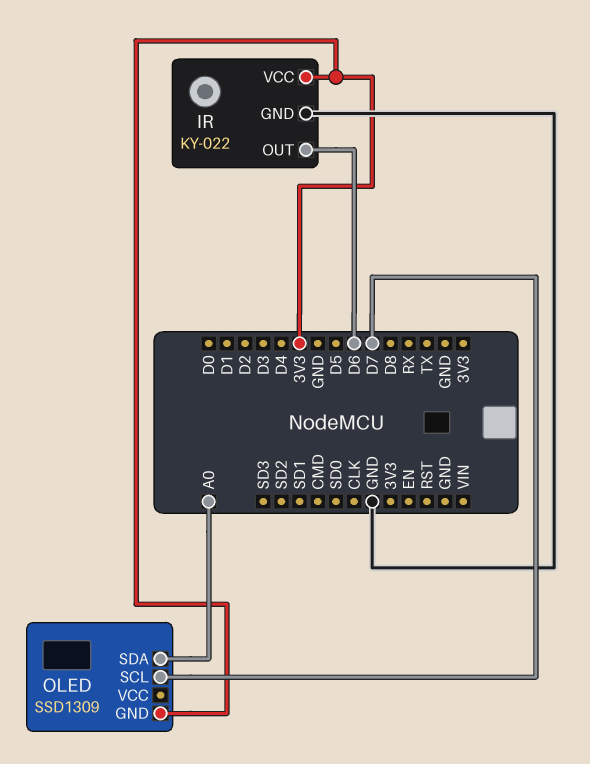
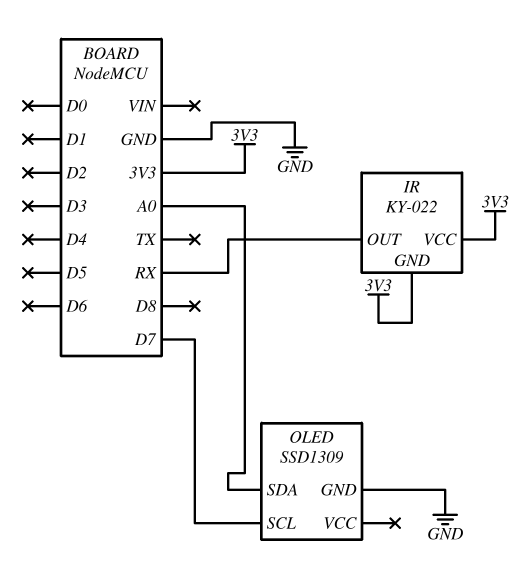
IR pin GND: GND -> 3V3
IR pin OUT: D6 -> RX
OLED pin GND: 3V3 -> GND

